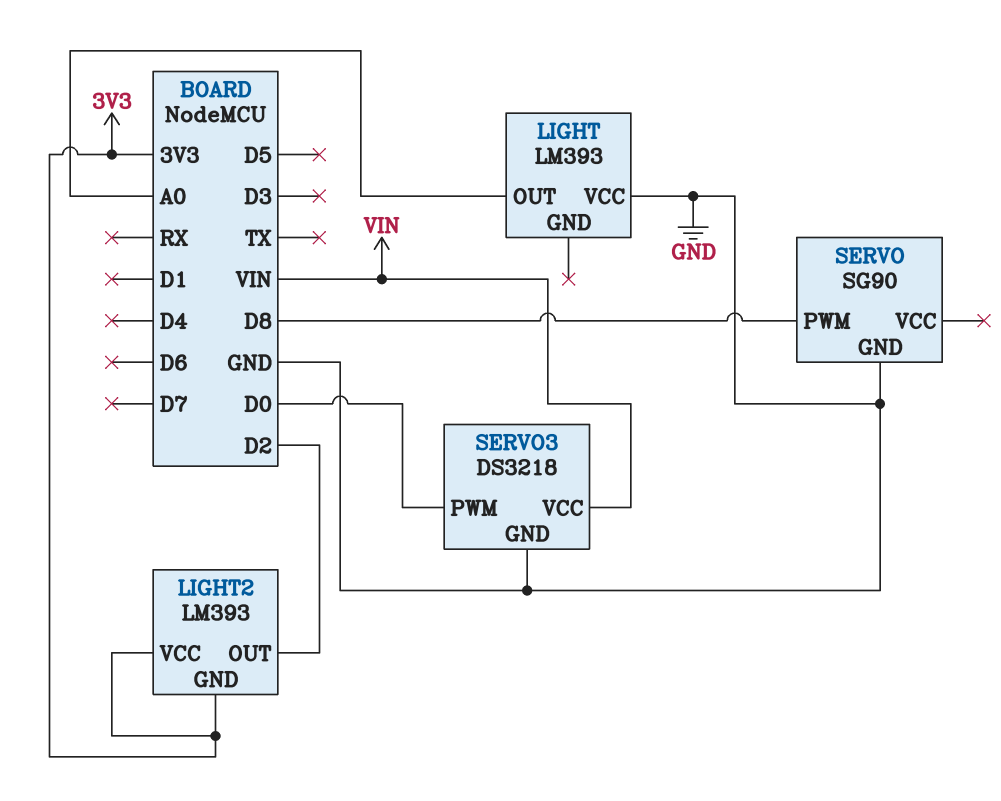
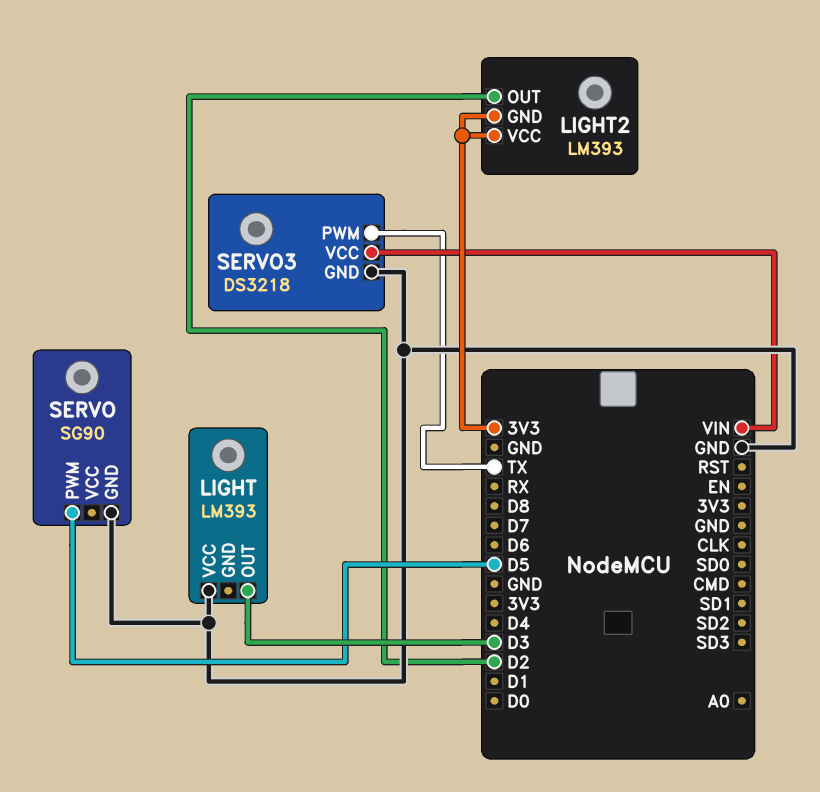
LIGHT pin OUT: A0 -> D3
SERVO pin PWM: D8 -> D5
SERVO3 pin PWM: D0 -> TX

